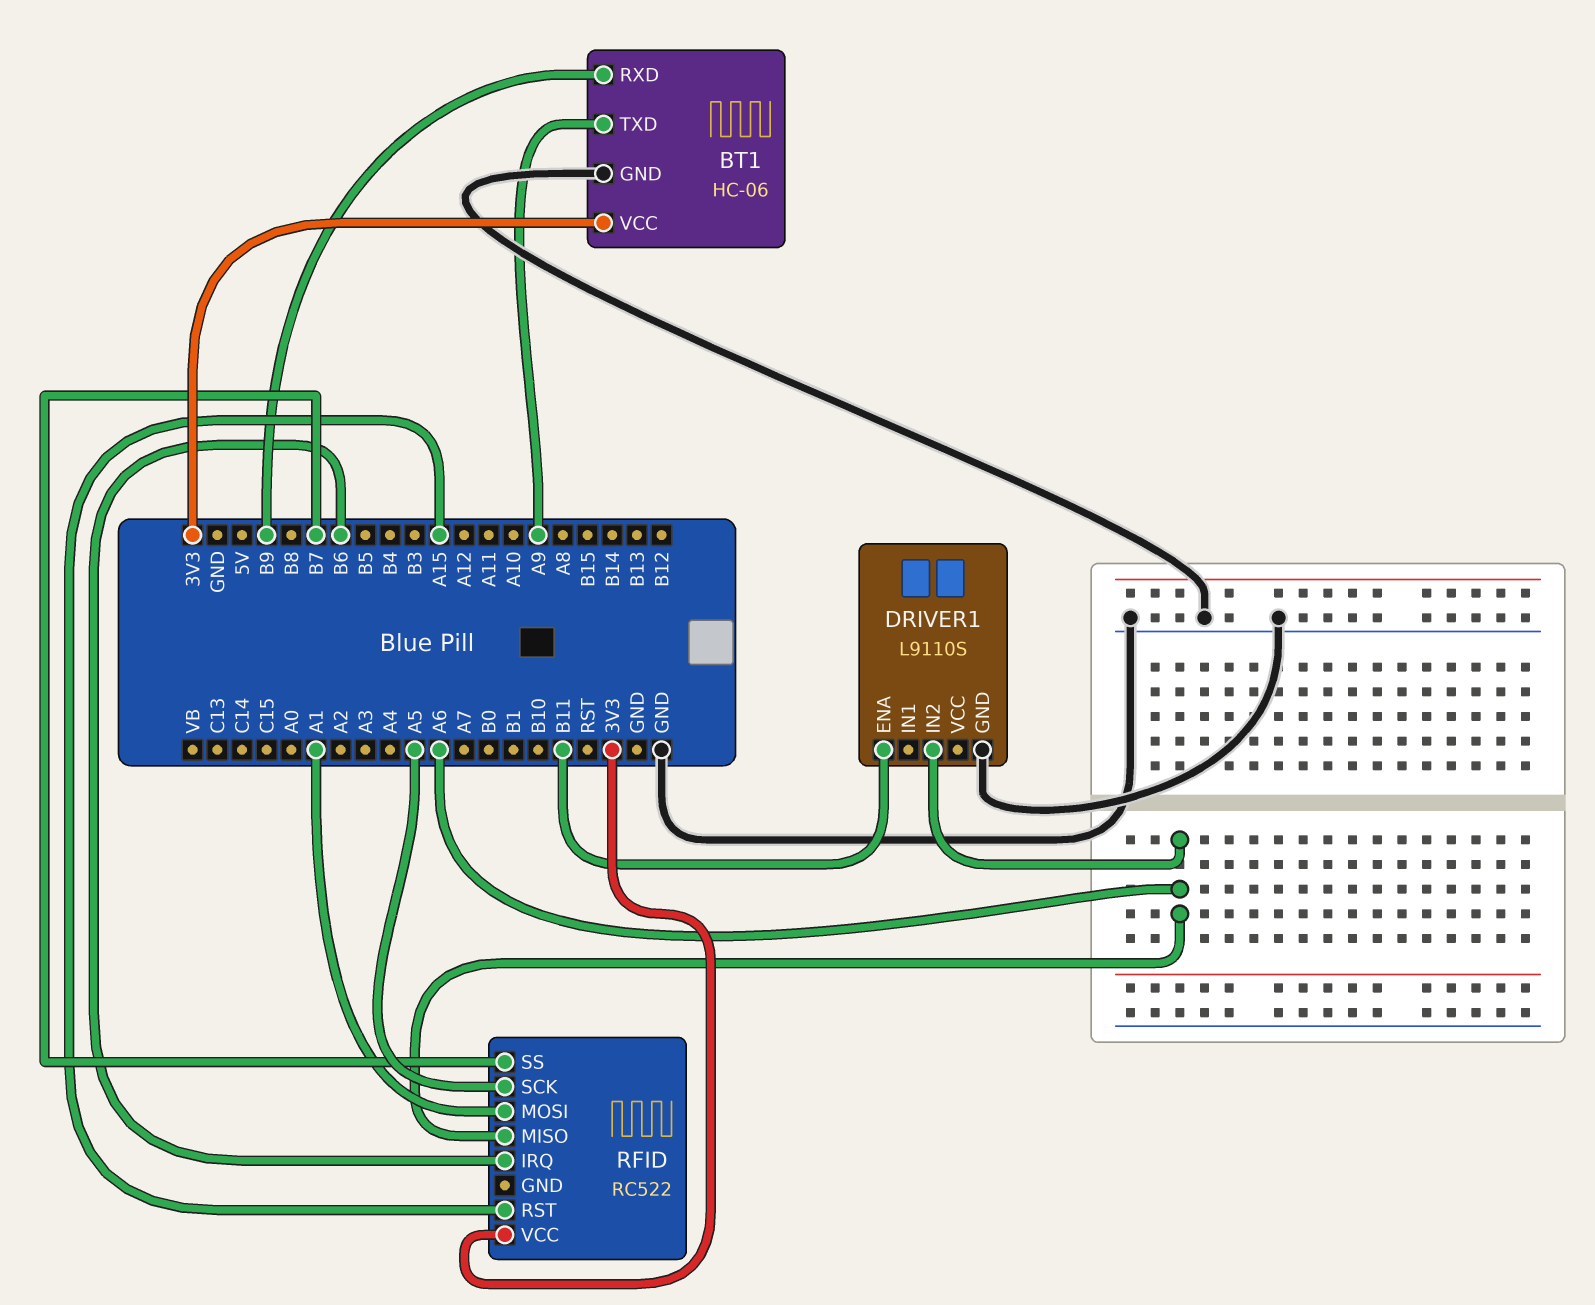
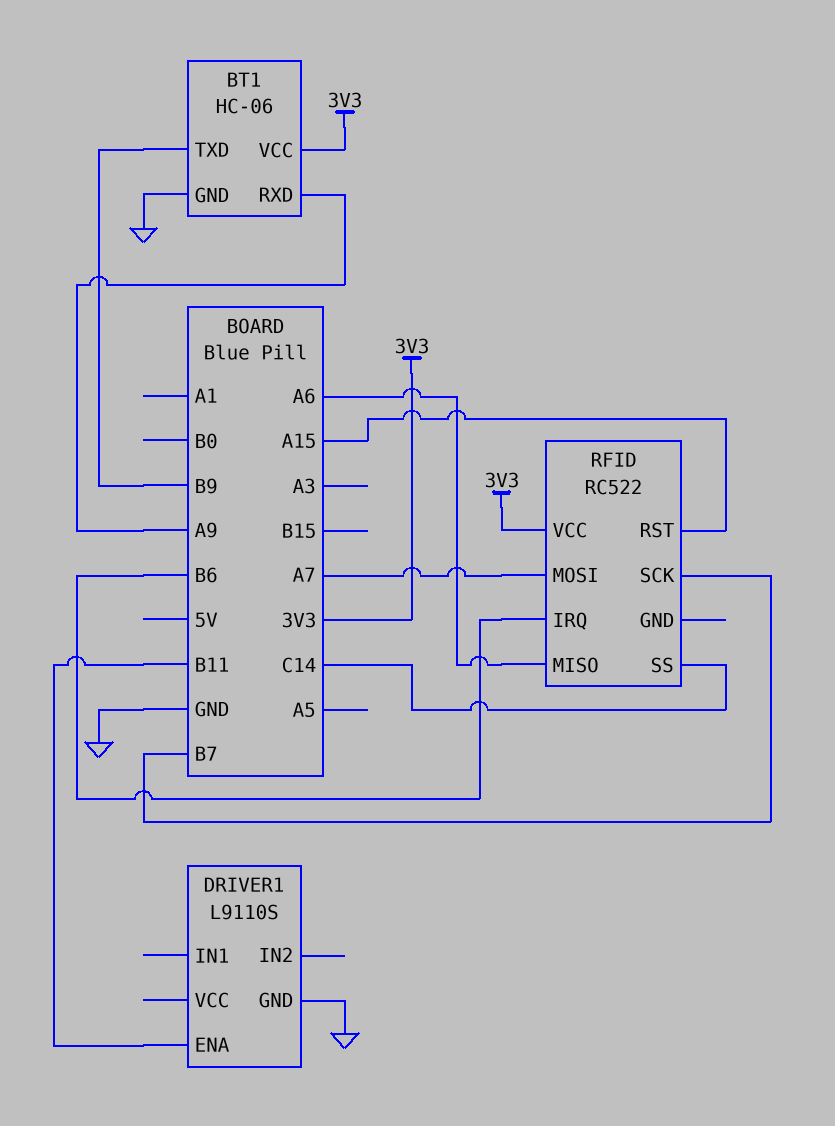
BT1 pin RXD: B9 -> A9
BT1 pin TXD: A9 -> B9
DRIVER1 pin IN2: A6 -> none
RFID pin MOSI: A1 -> A7
RFID pin SCK: A5 -> B7
RFID pin SS: B7 -> C14

